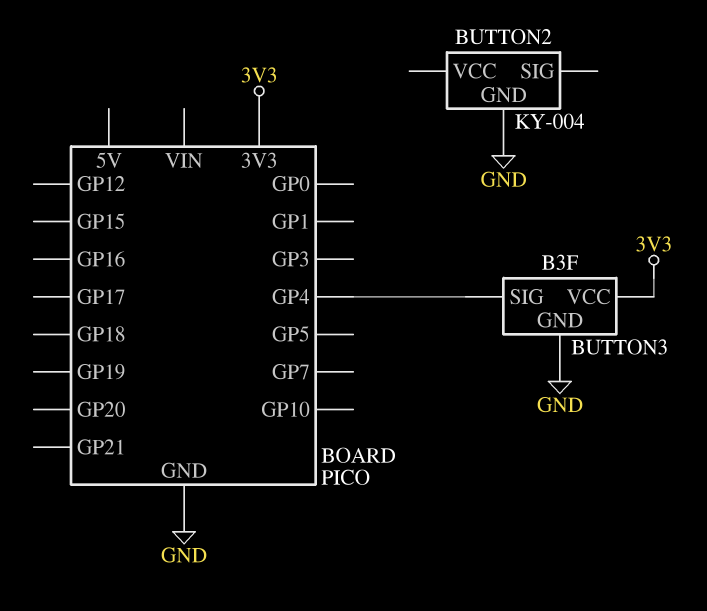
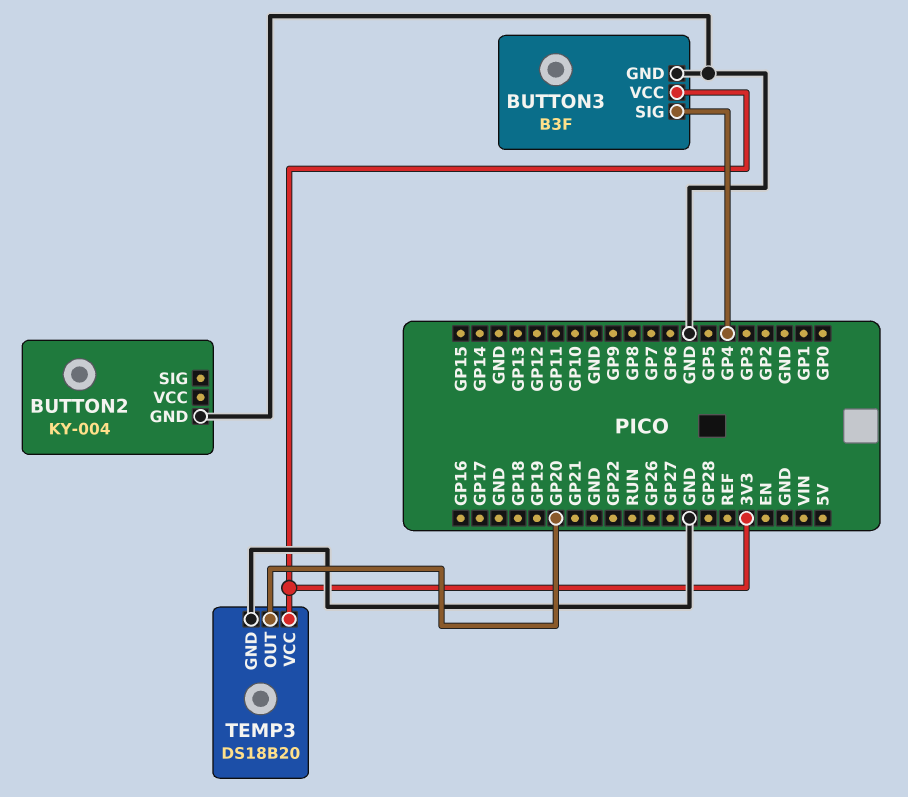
TEMP3: none -> DS18B20
TEMP3 pin GND: none -> GND
TEMP3 pin OUT: none -> GP20
TEMP3 pin VCC: none -> 3V3

